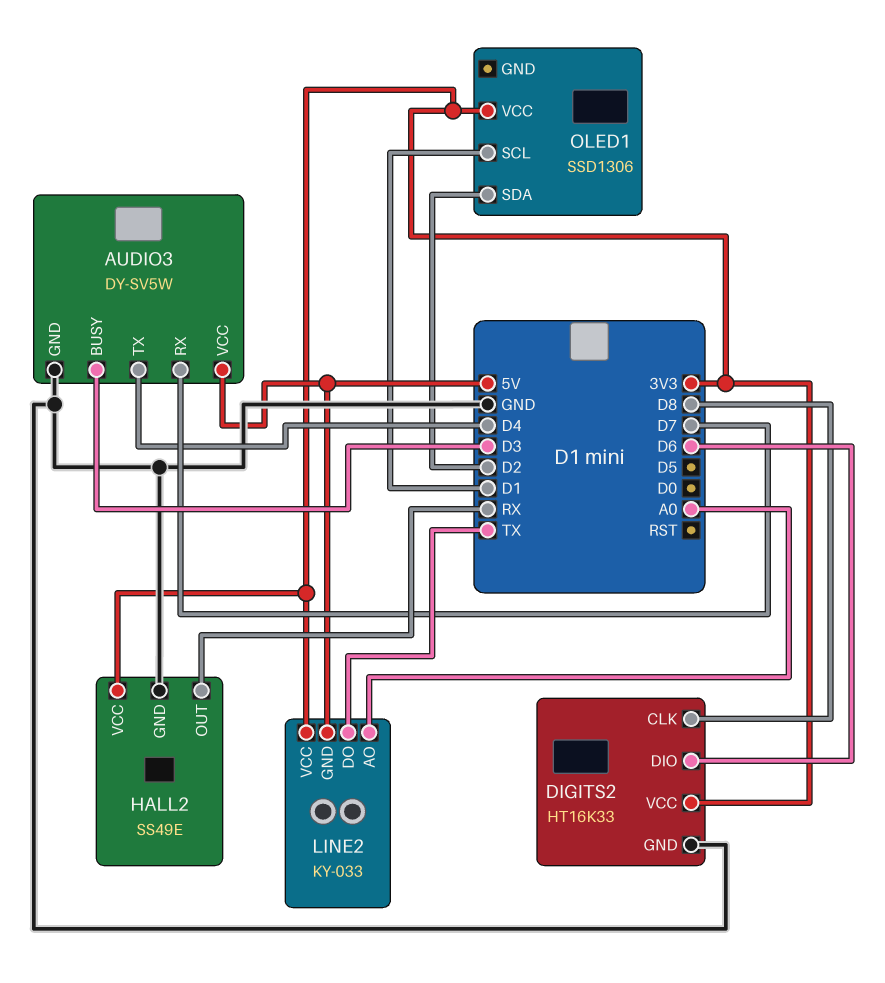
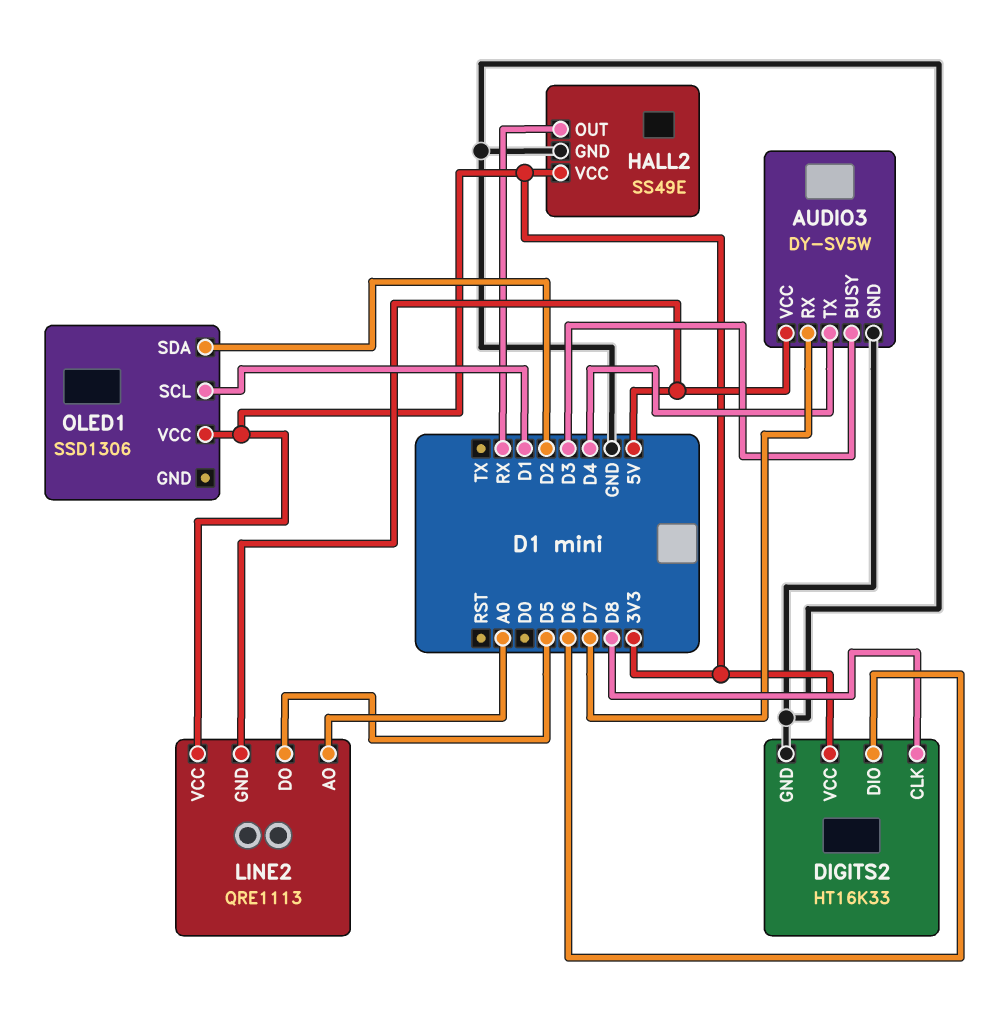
LINE2: KY-033 -> QRE1113
LINE2 pin DO: TX -> D5

